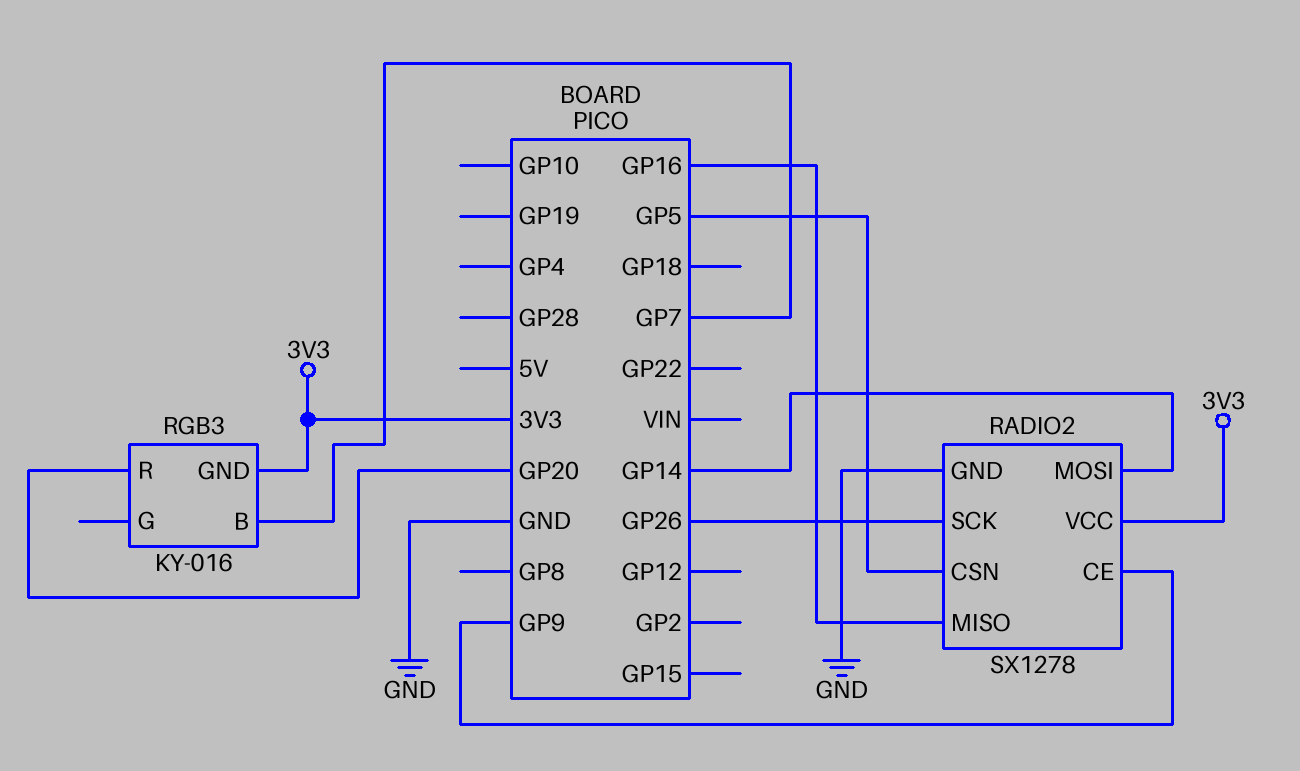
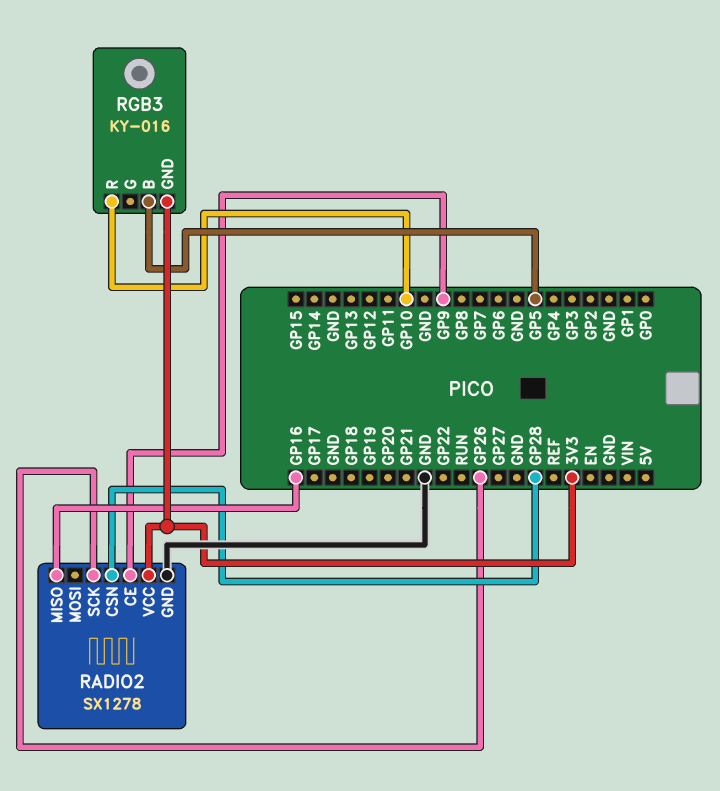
RADIO2 pin CSN: GP5 -> GP28
RADIO2 pin MOSI: GP14 -> none
RGB3 pin B: GP7 -> GP5
RGB3 pin R: GP20 -> GP10

